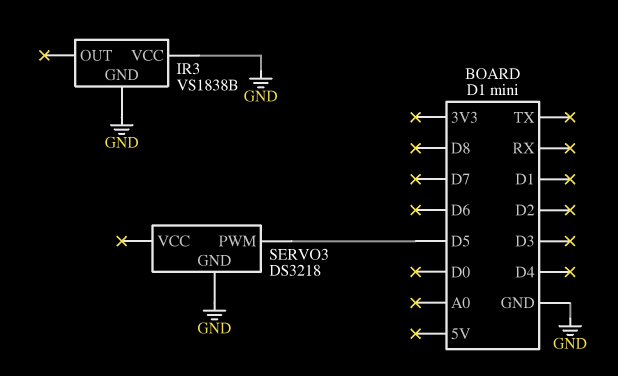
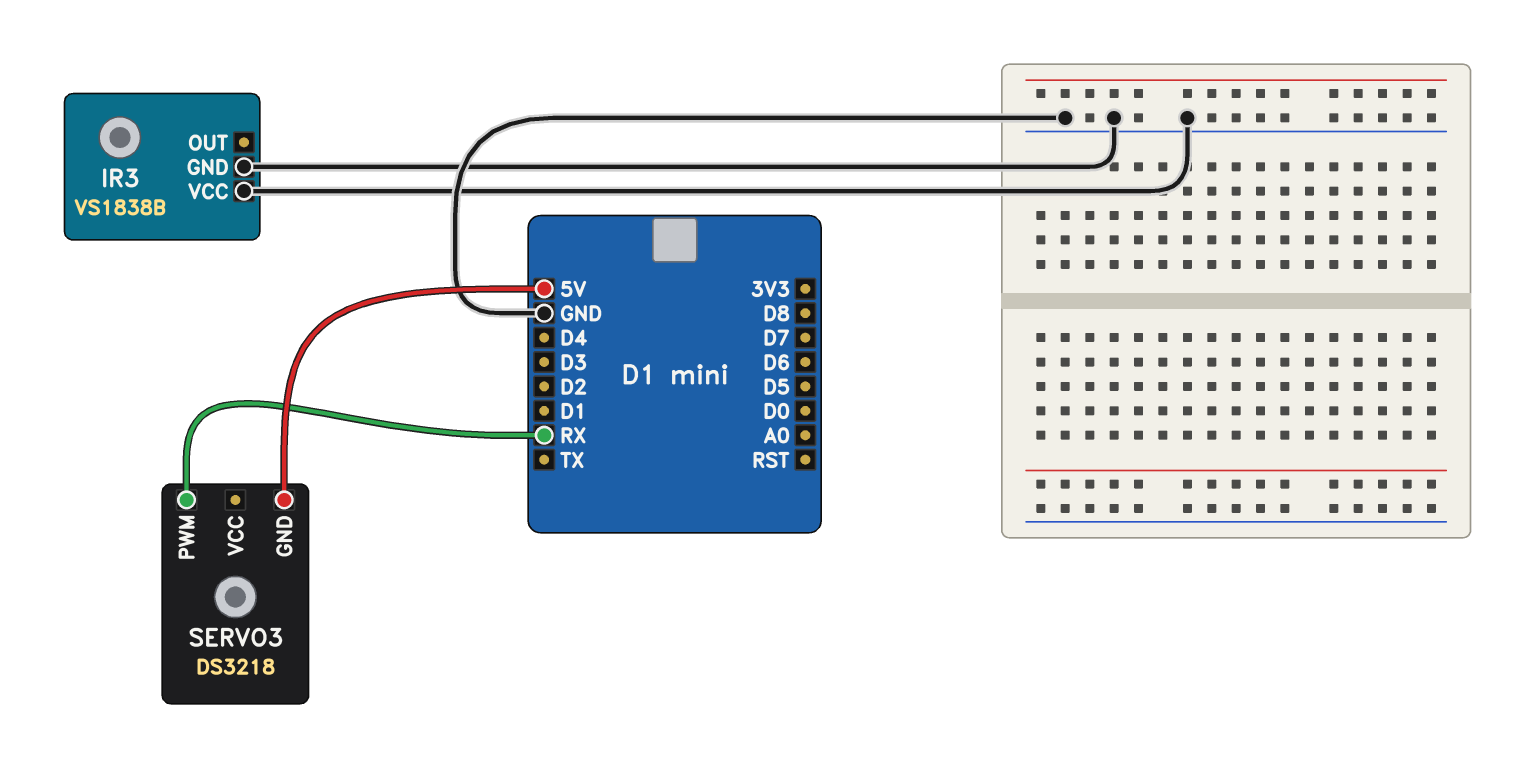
SERVO3 pin GND: GND -> 5V
SERVO3 pin PWM: D5 -> RX

